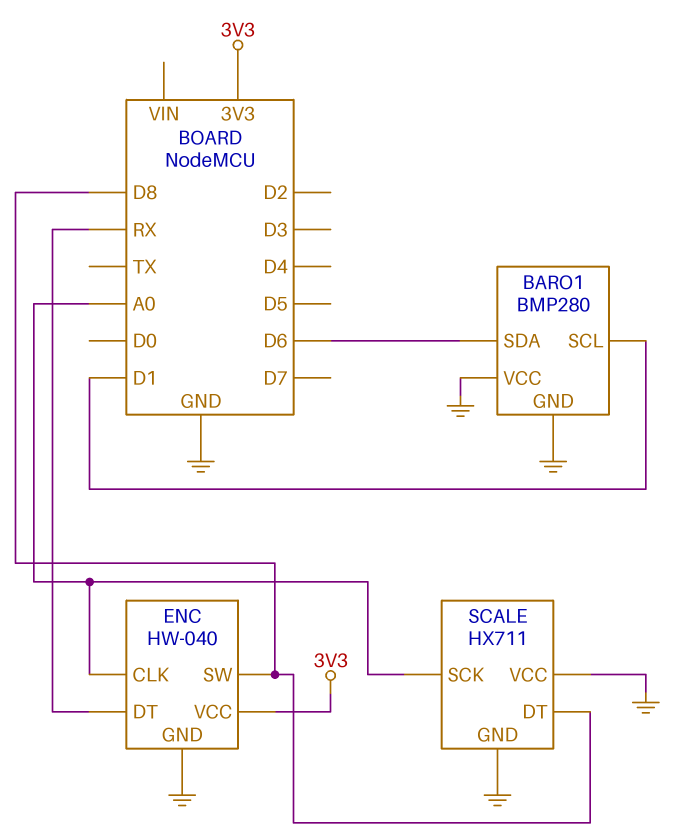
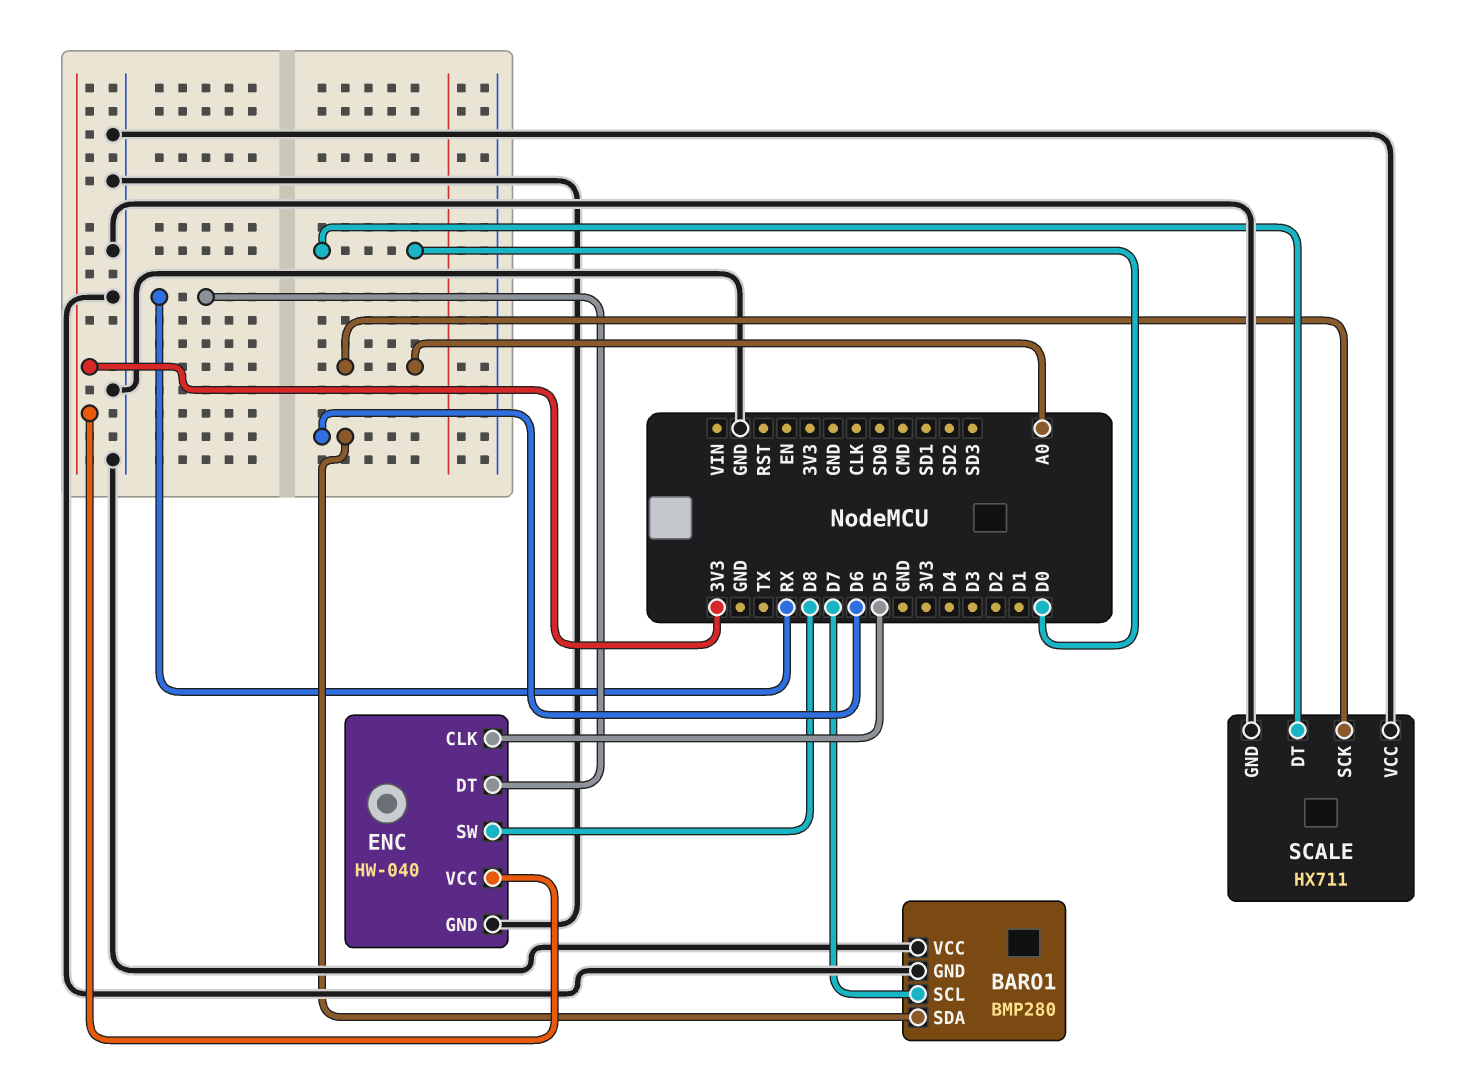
BARO1 pin SCL: D1 -> D7
ENC pin CLK: A0 -> D5
SCALE pin DT: D8 -> D0

